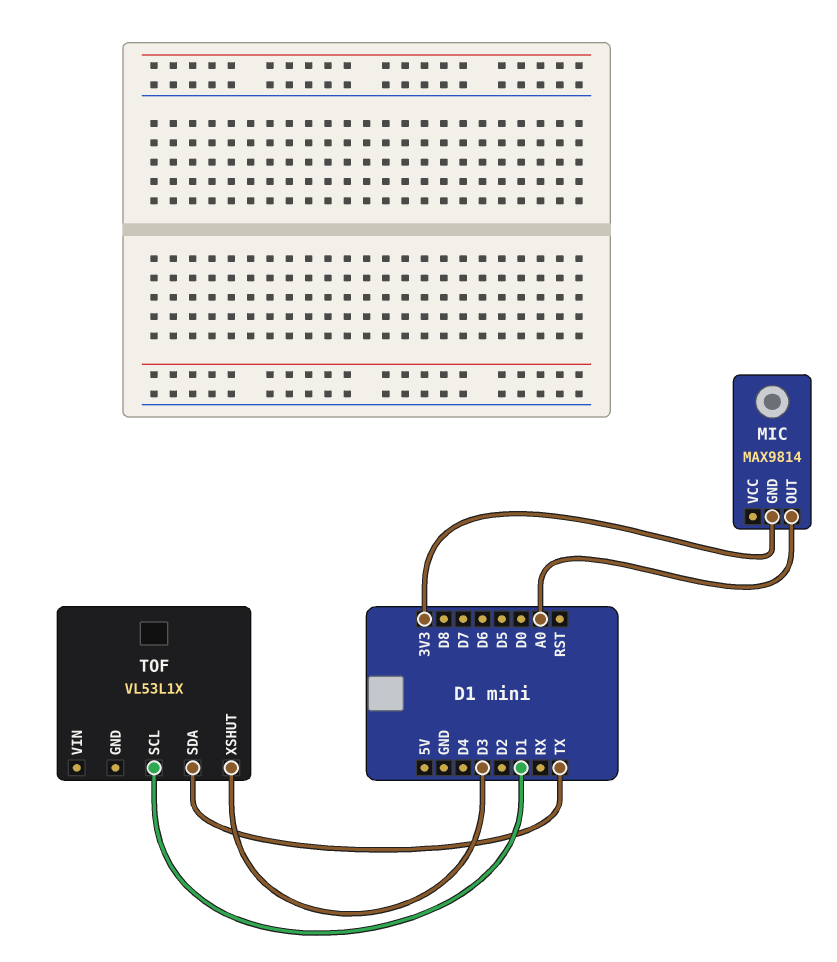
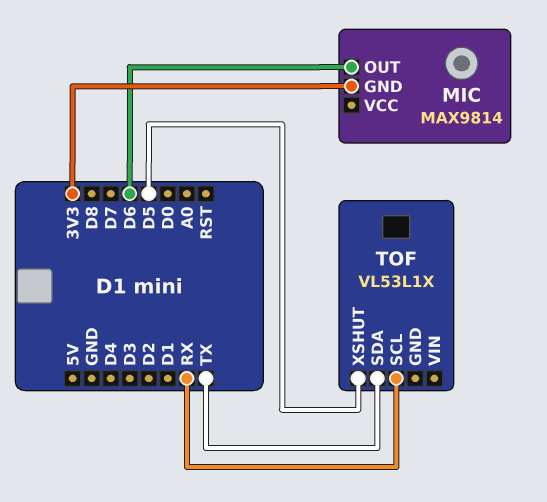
MIC pin OUT: A0 -> D6
TOF pin SCL: D1 -> RX
TOF pin XSHUT: D3 -> D5

